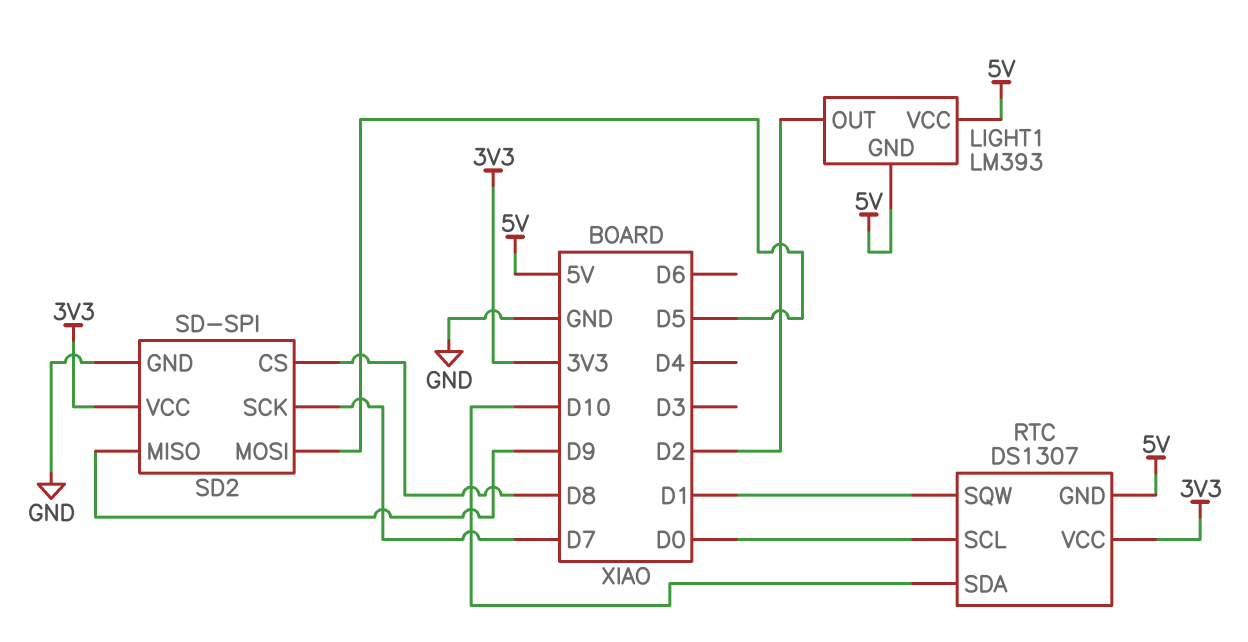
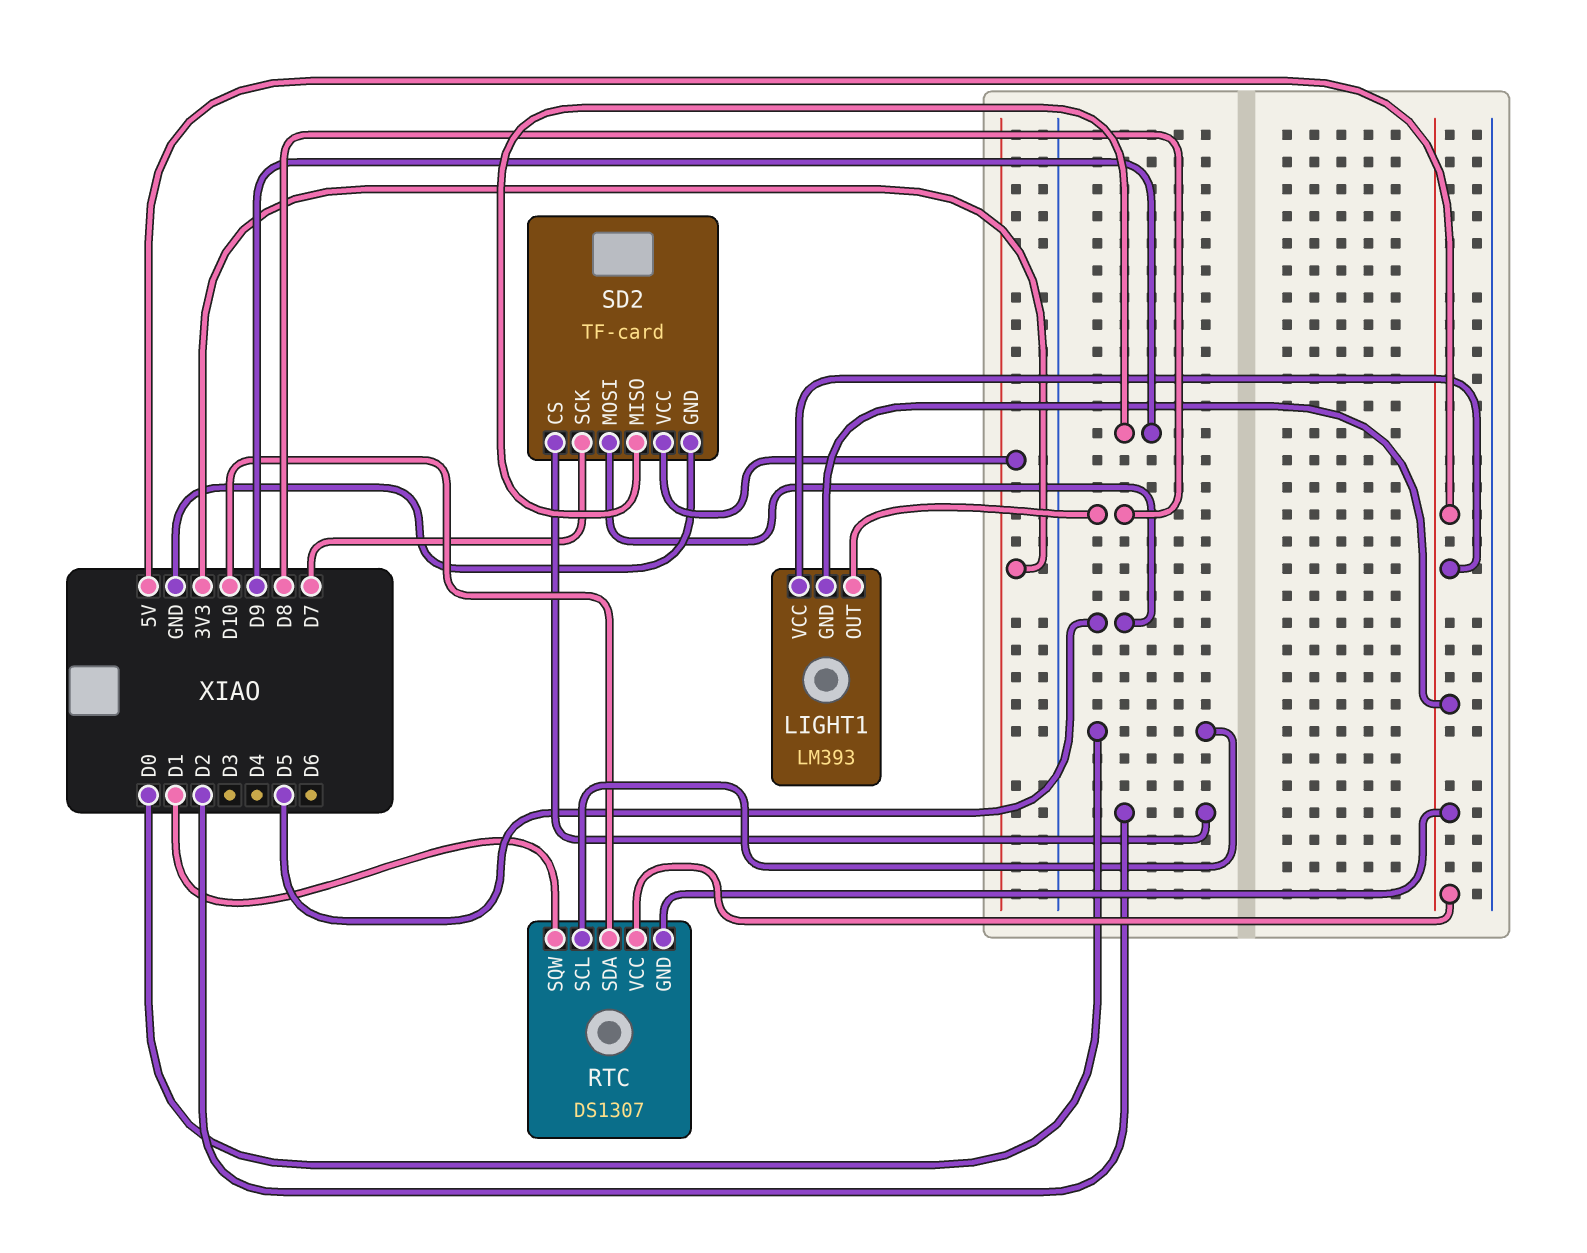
LIGHT1 pin OUT: D2 -> D8
RTC pin VCC: 3V3 -> 5V
SD2: SD-SPI -> TF-card
SD2 pin CS: D8 -> D2

